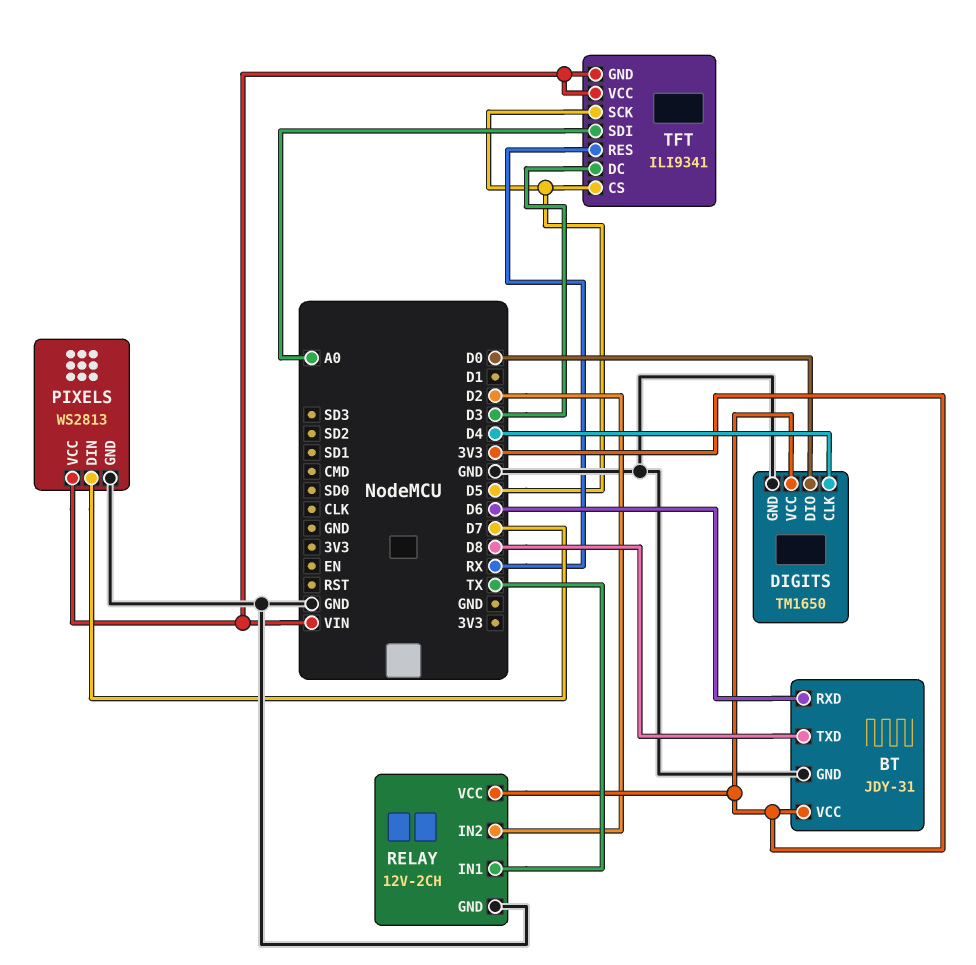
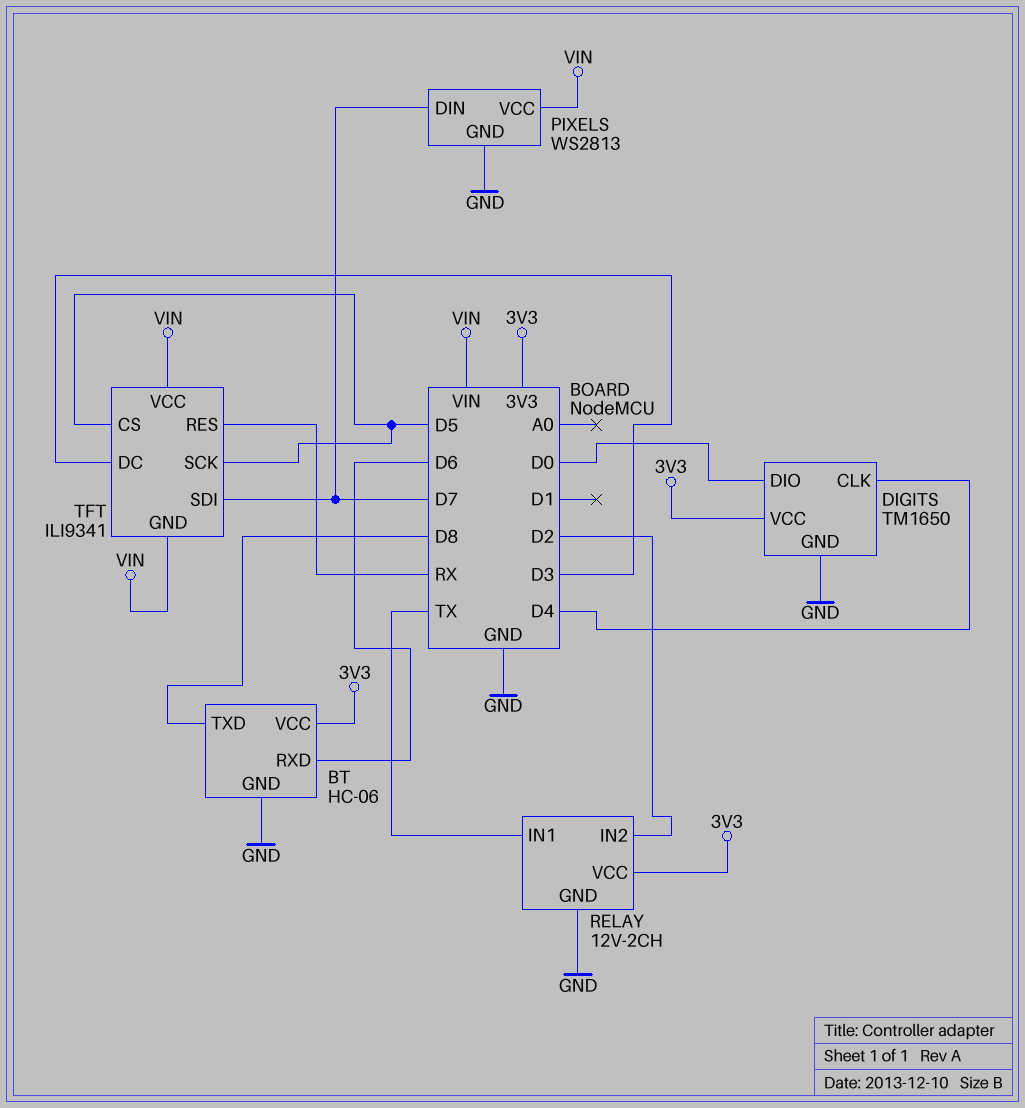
BT: JDY-31 -> HC-06
TFT pin SDI: A0 -> D7

